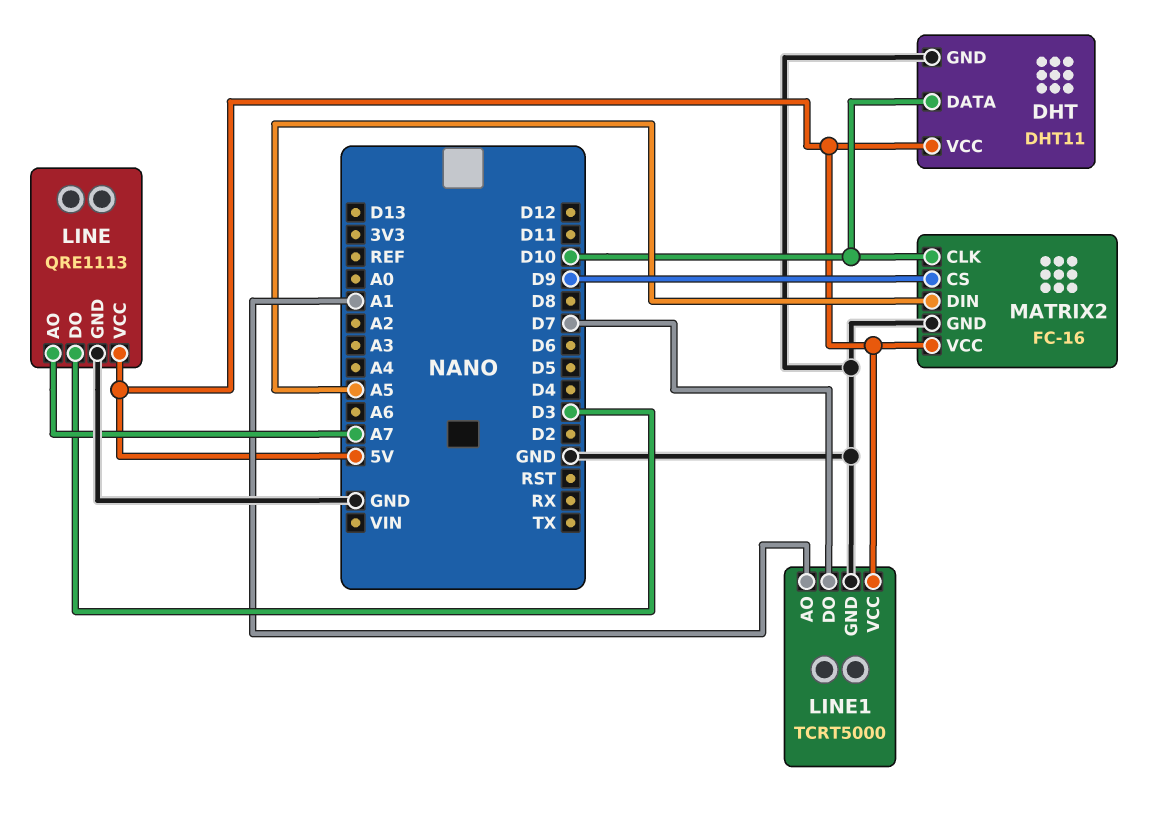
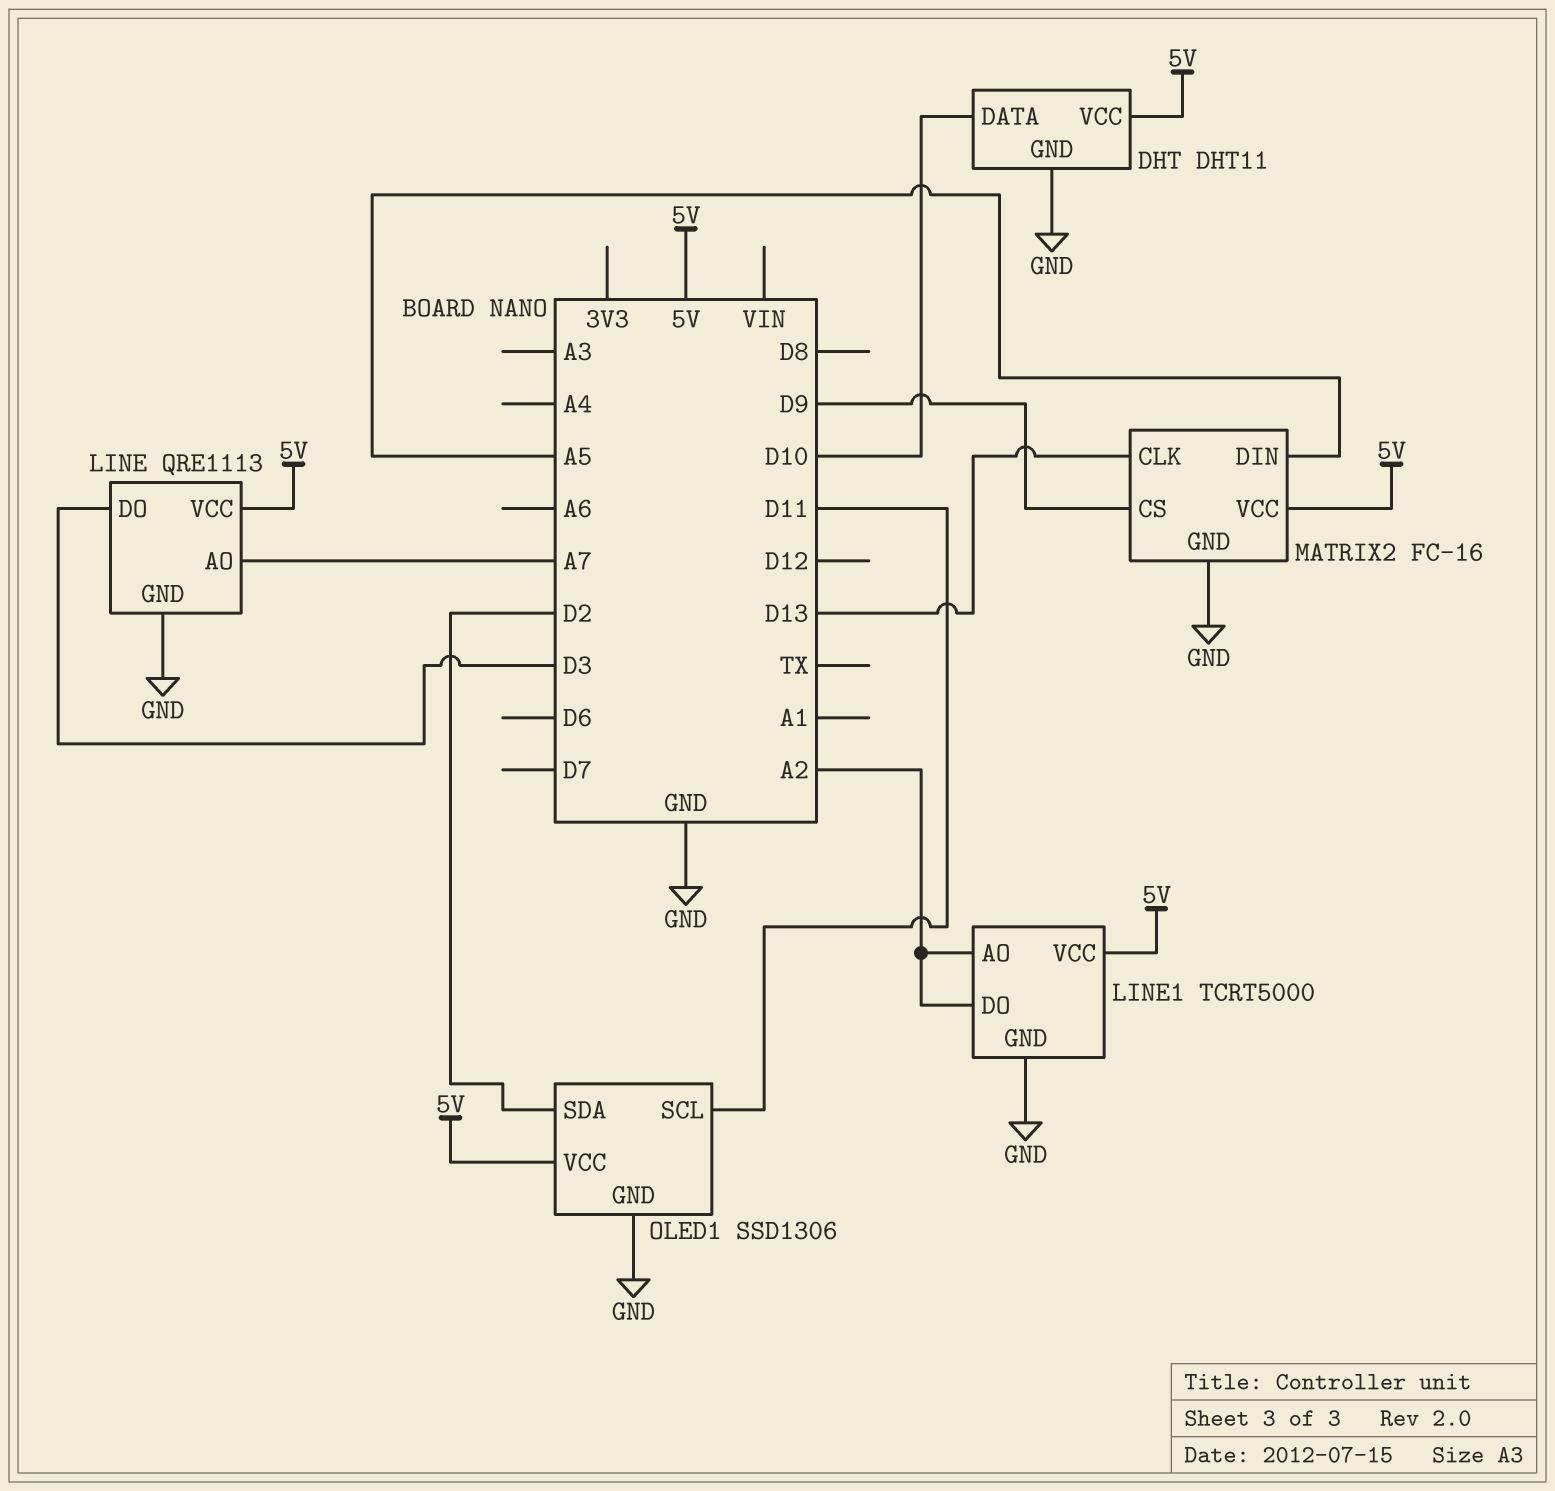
LINE1 pin AO: A1 -> A2
LINE1 pin DO: D7 -> A2
MATRIX2 pin CLK: D10 -> D13
OLED1: none -> SSD1306
OLED1 pin GND: none -> GND
OLED1 pin SCL: none -> D11
OLED1 pin SDA: none -> D2
OLED1 pin VCC: none -> 5V

